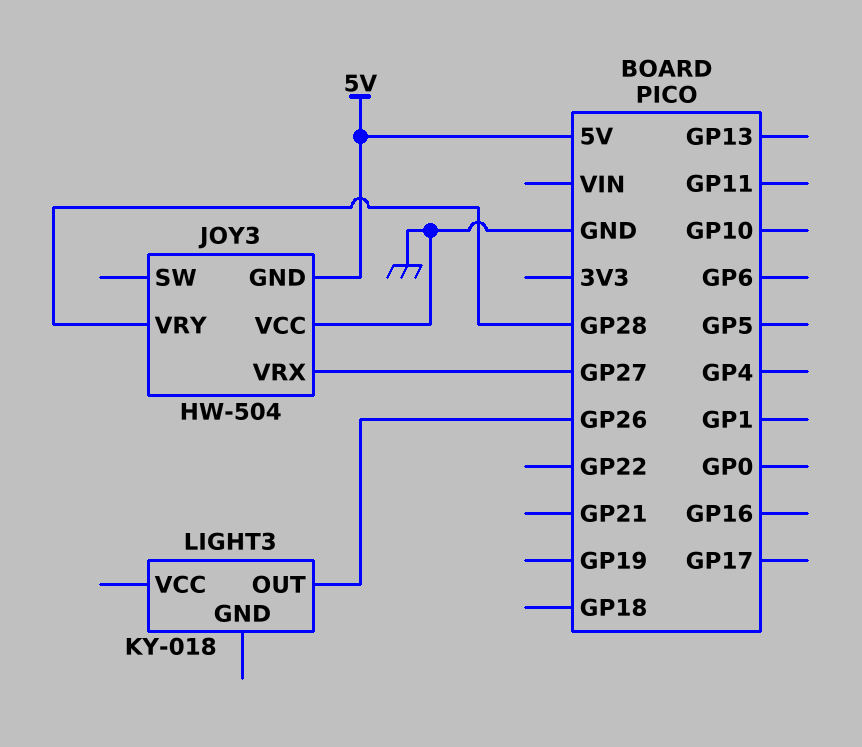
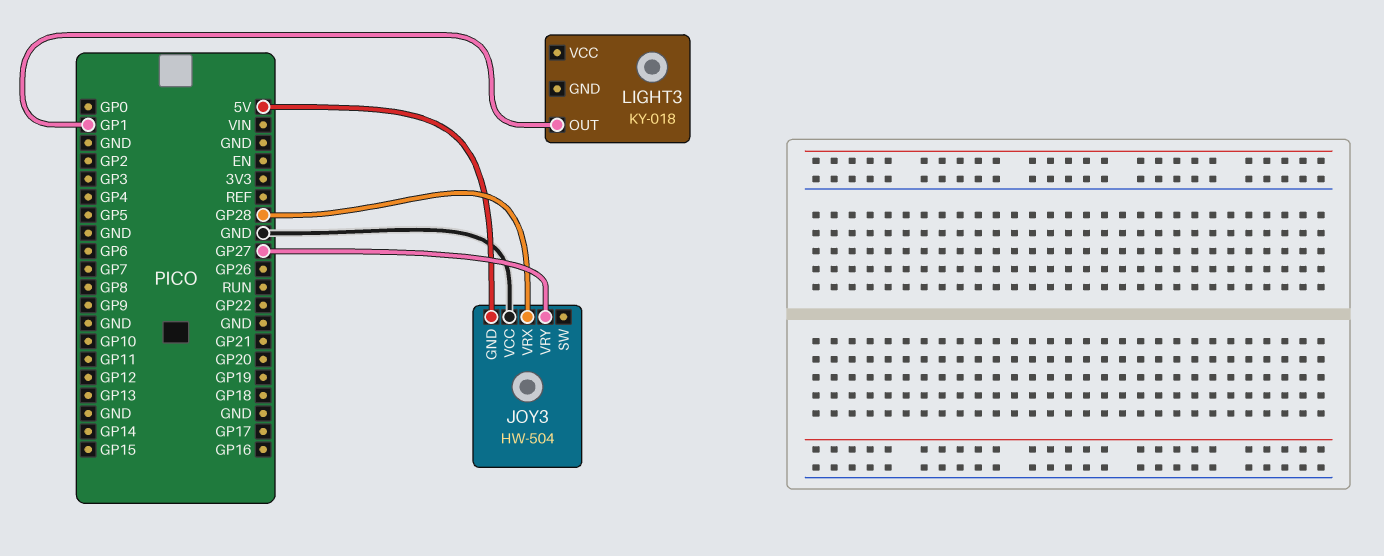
JOY3 pin VRX: GP27 -> GP28
JOY3 pin VRY: GP28 -> GP27
LIGHT3 pin OUT: GP26 -> GP1

